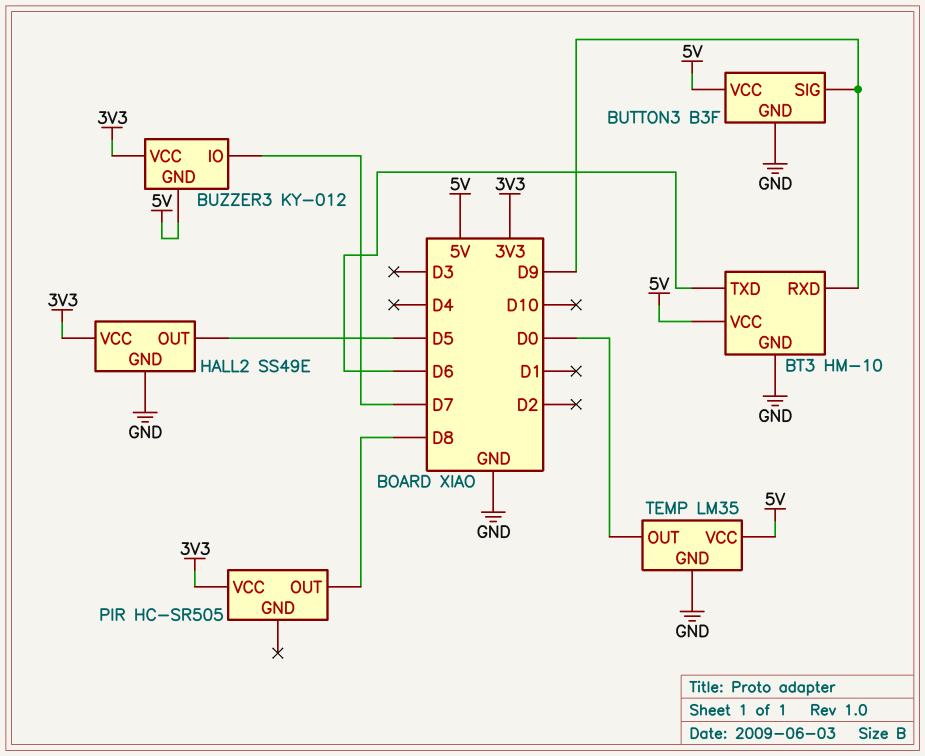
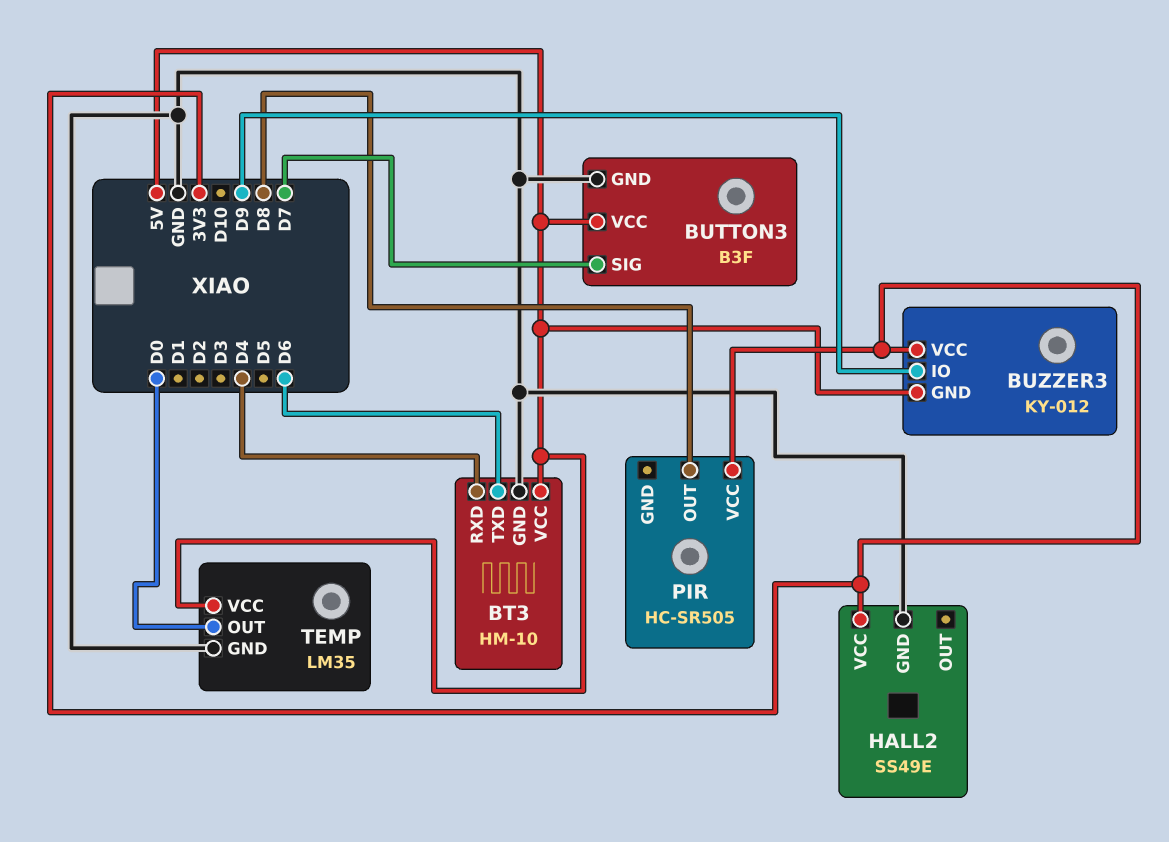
BT3 pin RXD: D9 -> D4
BUTTON3 pin SIG: D9 -> D7
BUZZER3 pin IO: D7 -> D9
HALL2 pin OUT: D5 -> none

